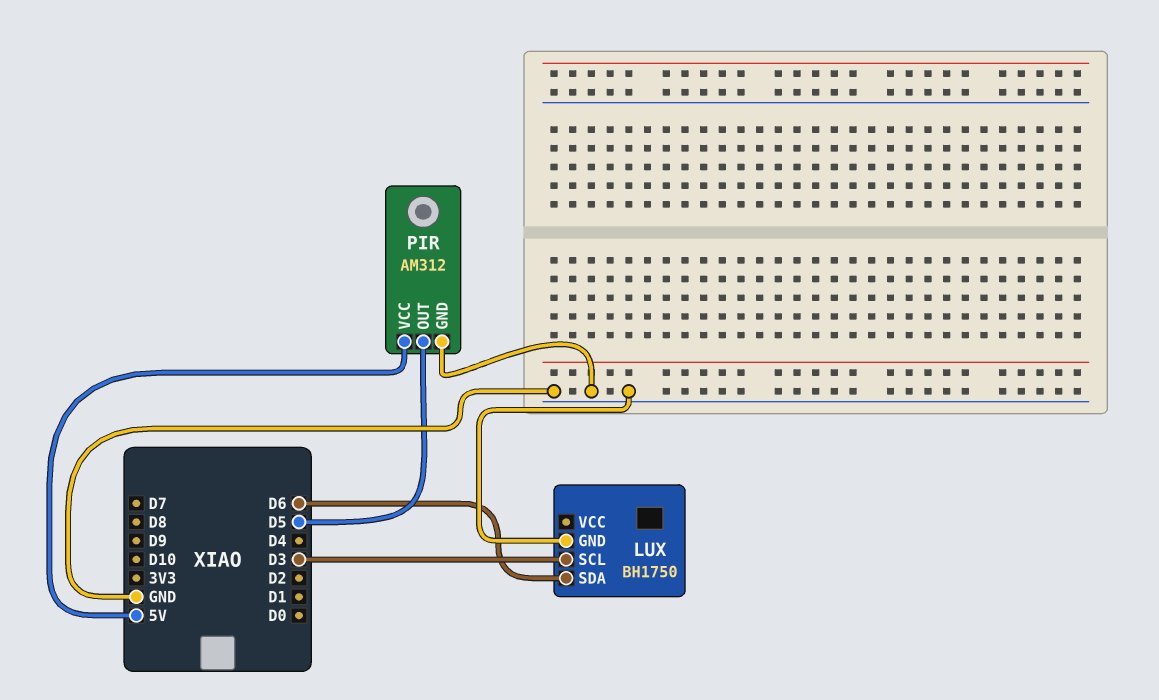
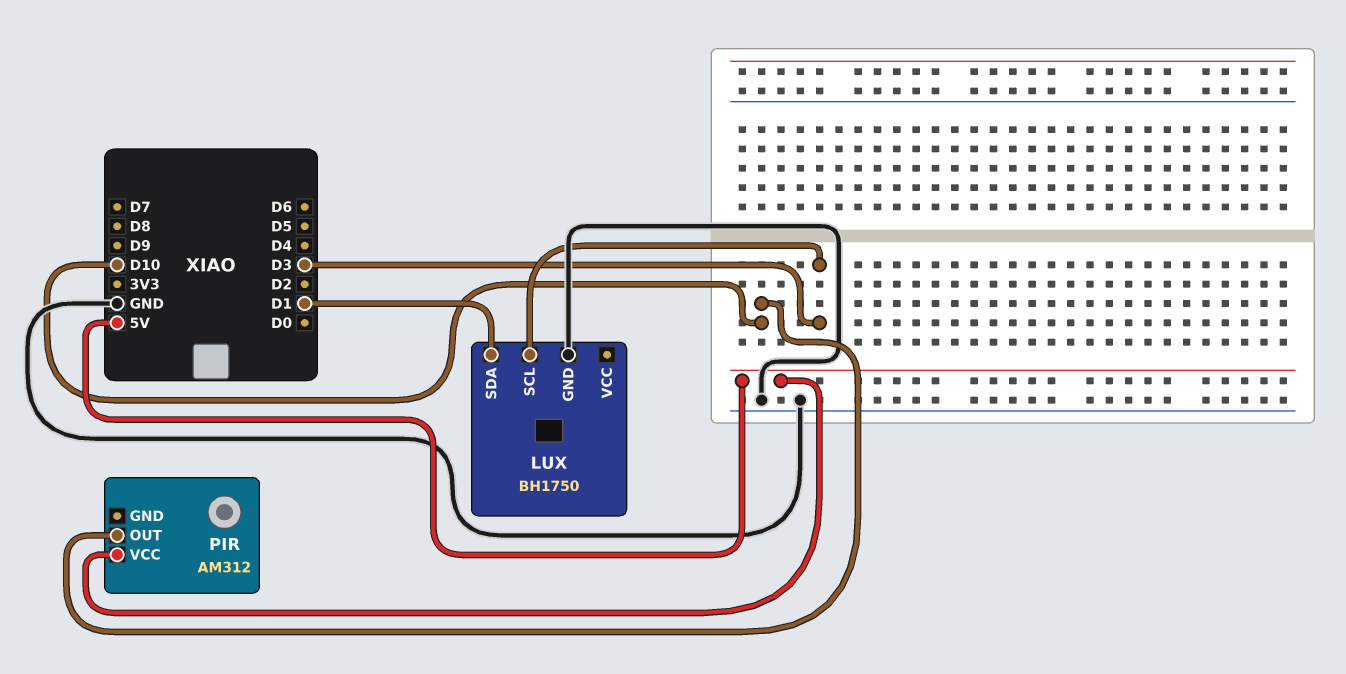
LUX pin SDA: D6 -> D1
PIR pin GND: GND -> none
PIR pin OUT: D5 -> D10

